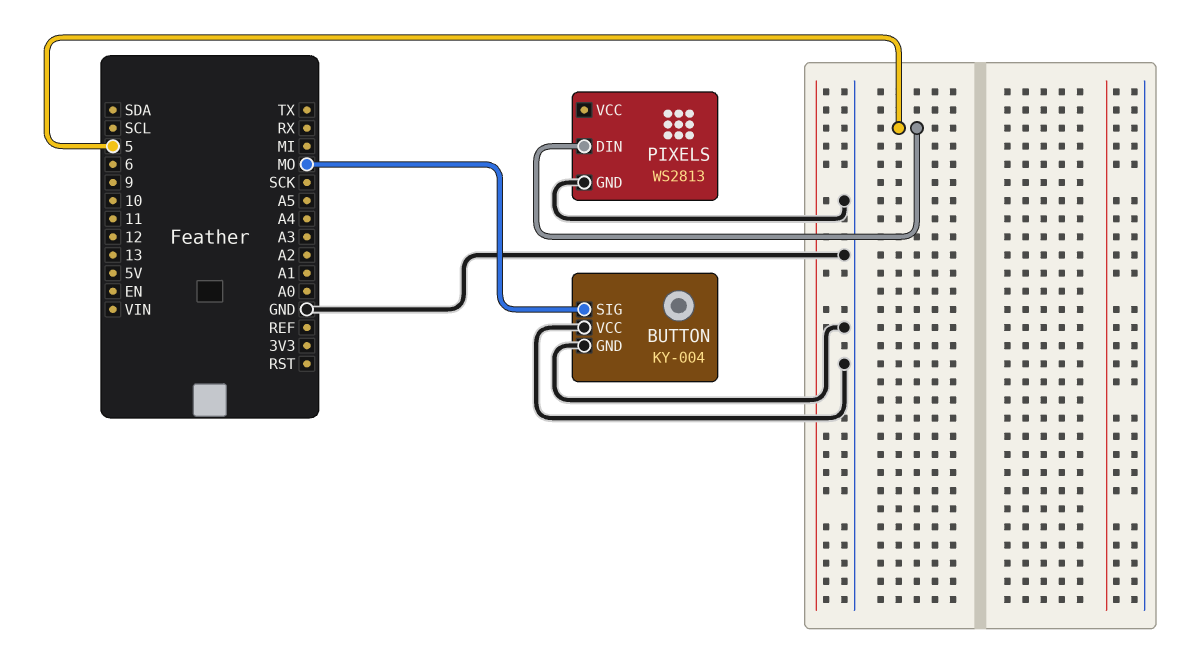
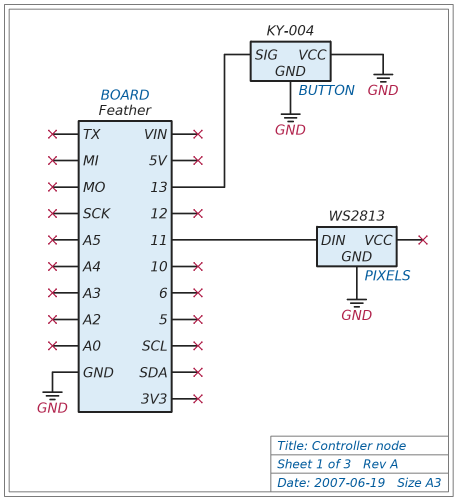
BUTTON pin SIG: MO -> 13
PIXELS pin DIN: 5 -> 11

